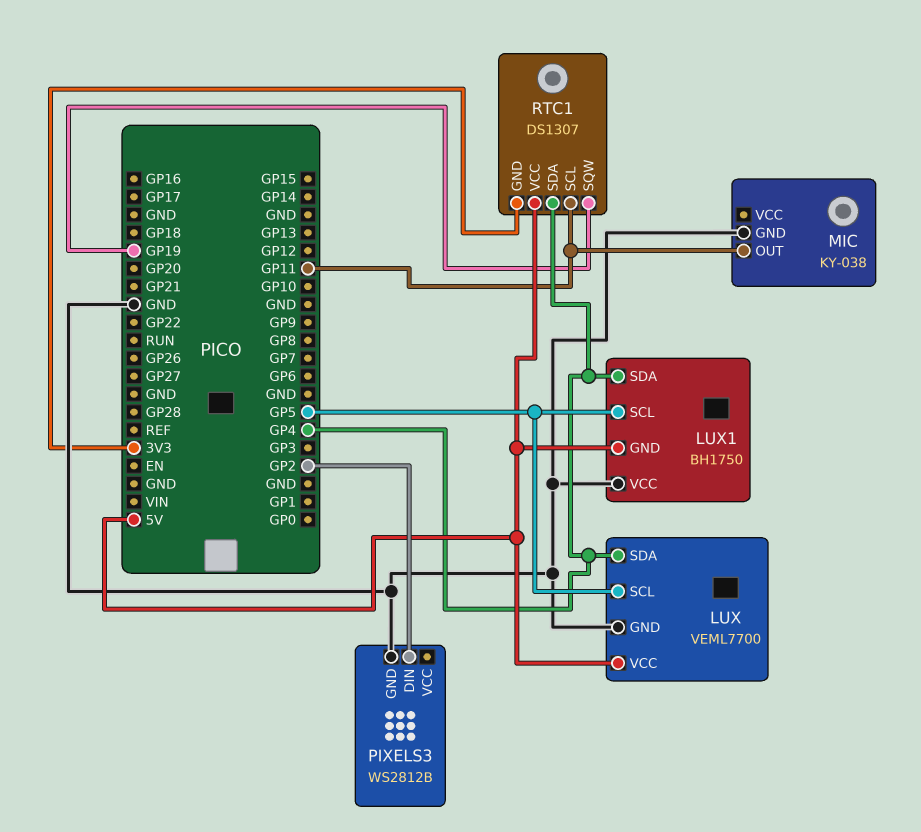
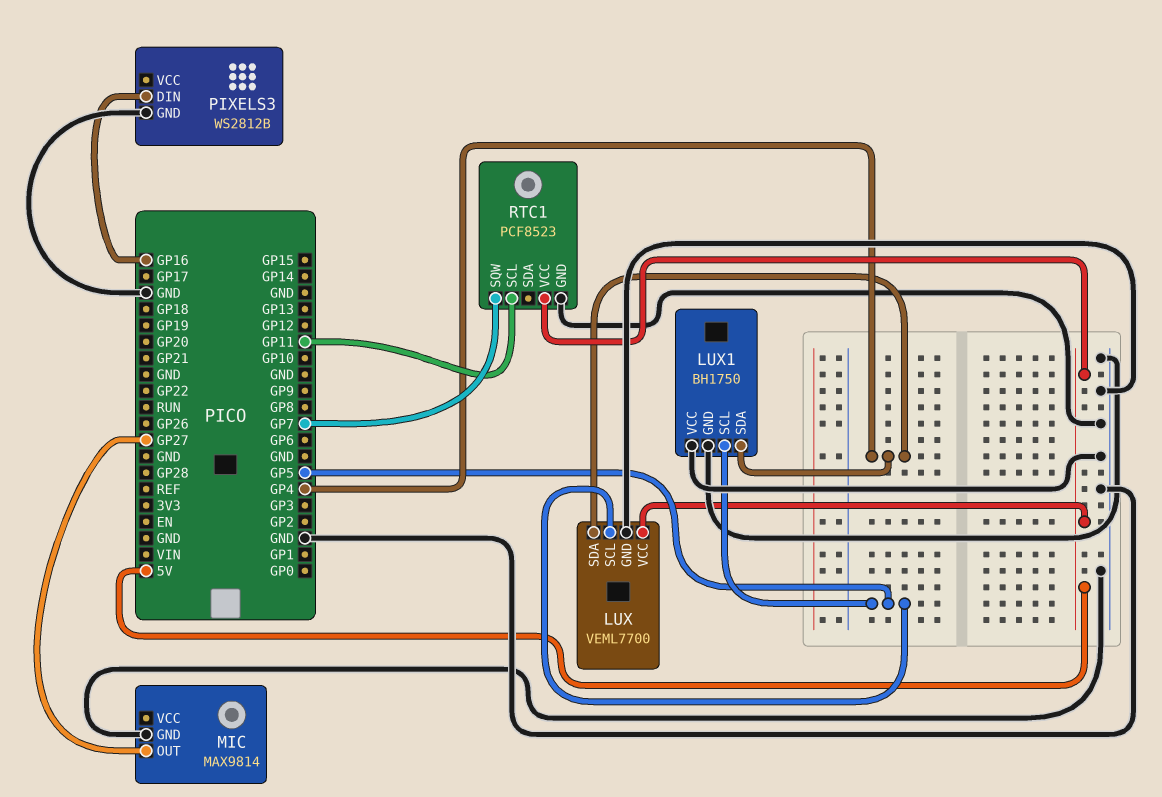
LUX1 pin GND: 5V -> GND
MIC: KY-038 -> MAX9814
MIC pin OUT: GP11 -> GP27
PIXELS3 pin DIN: GP2 -> GP16
RTC1: DS1307 -> PCF8523
RTC1 pin GND: 3V3 -> GND
RTC1 pin SDA: GP4 -> none
RTC1 pin SQW: GP19 -> GP7

